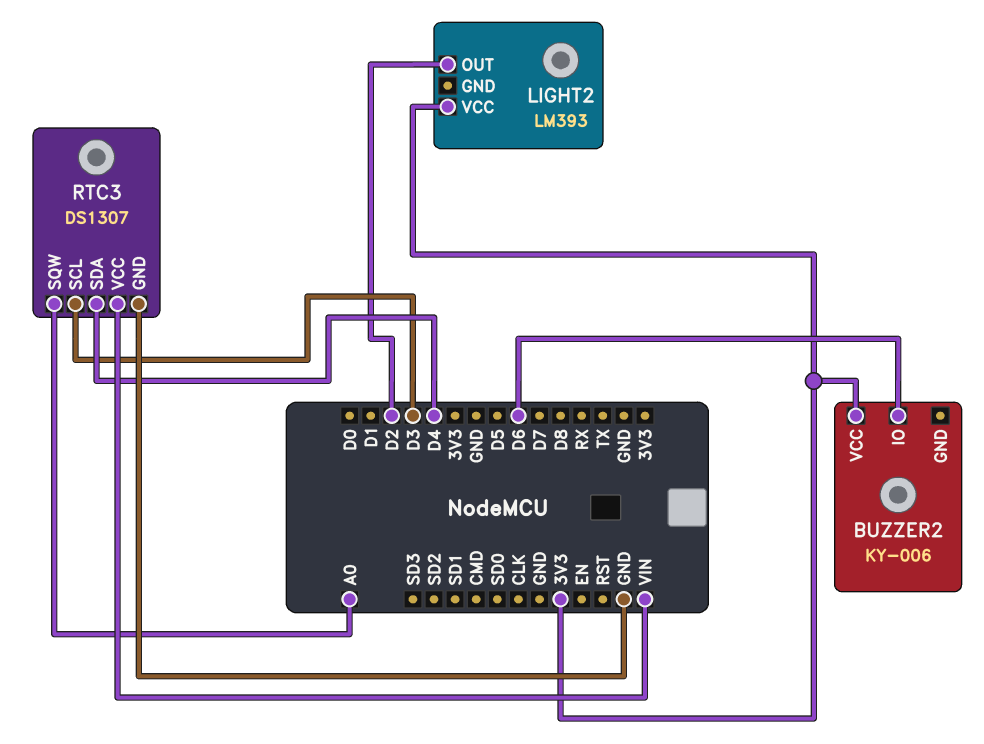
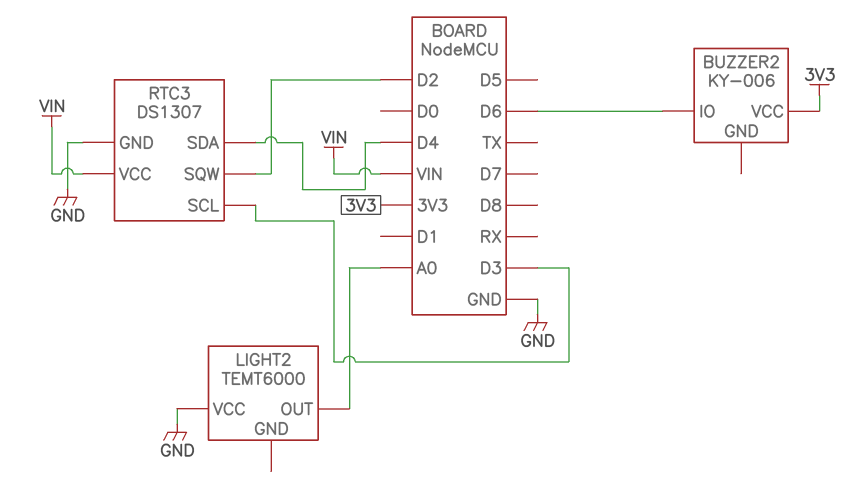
LIGHT2: LM393 -> TEMT6000
LIGHT2 pin OUT: D2 -> A0
LIGHT2 pin VCC: 3V3 -> GND
RTC3 pin SQW: A0 -> D2

